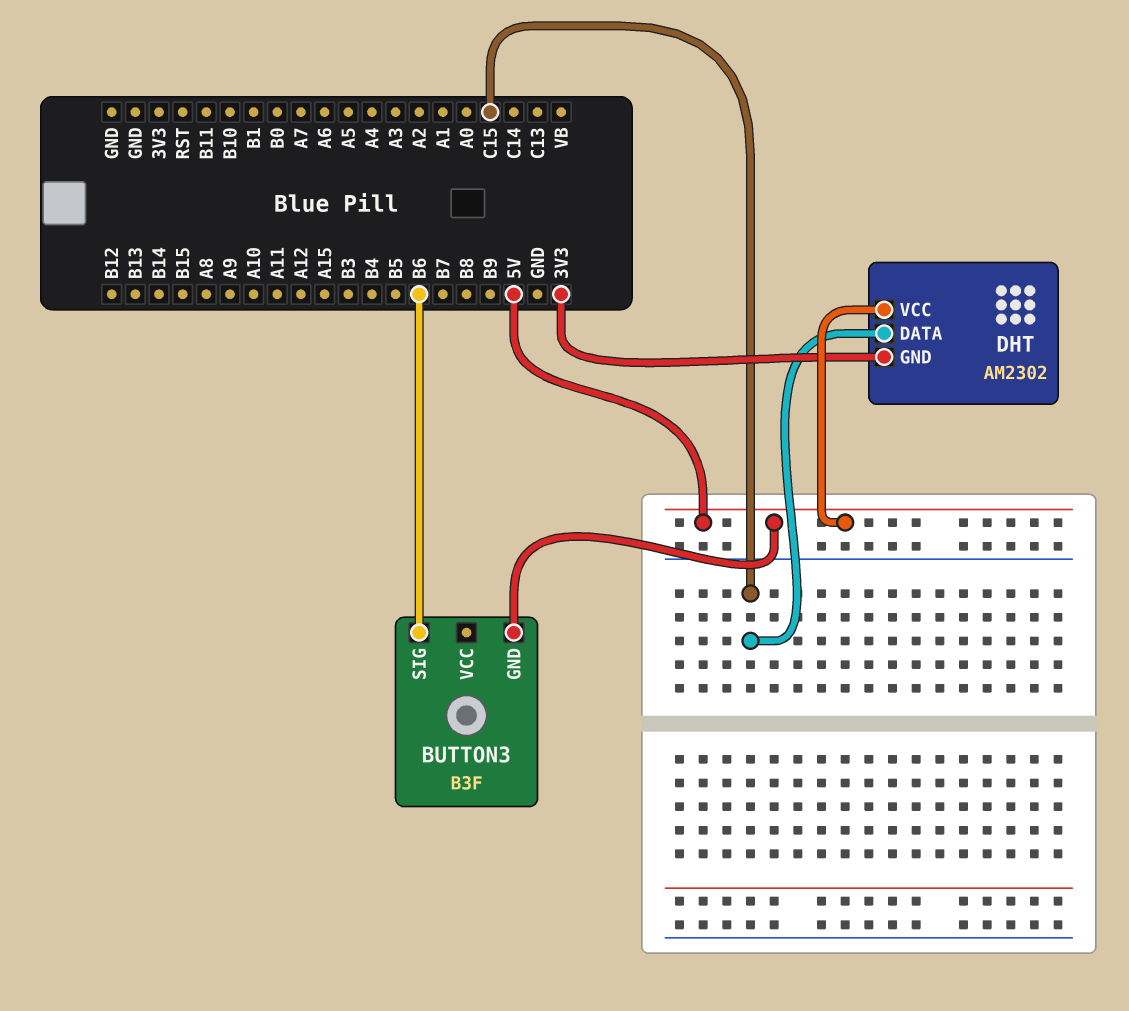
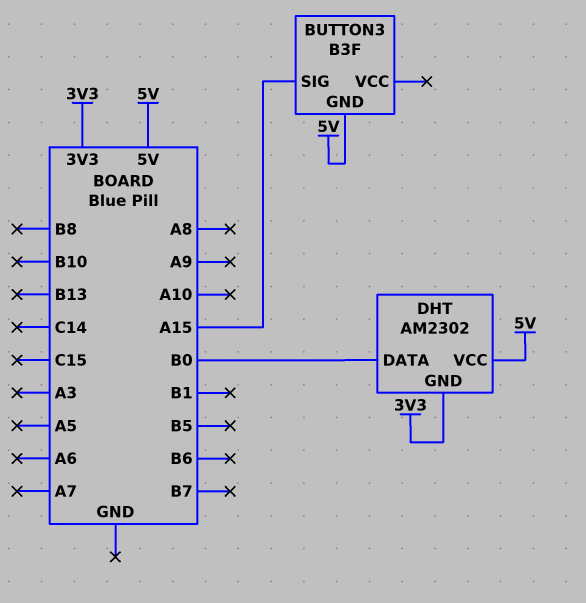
BUTTON3 pin SIG: B6 -> A15
DHT pin DATA: C15 -> B0

